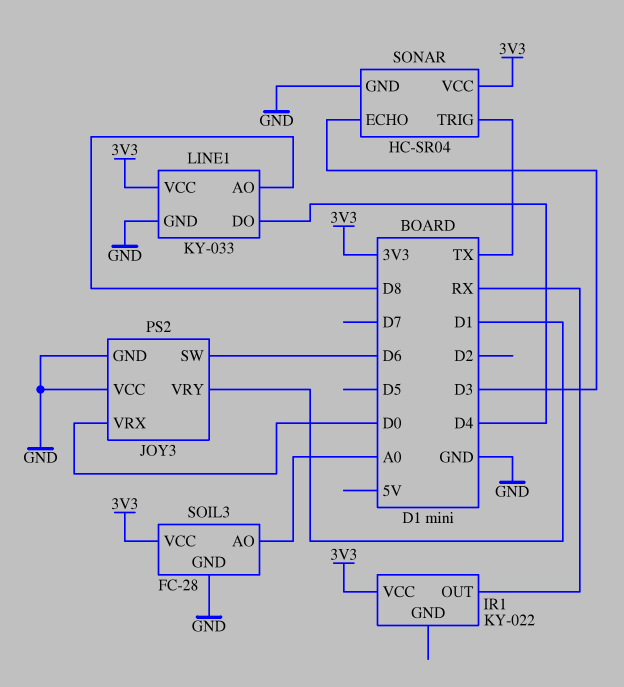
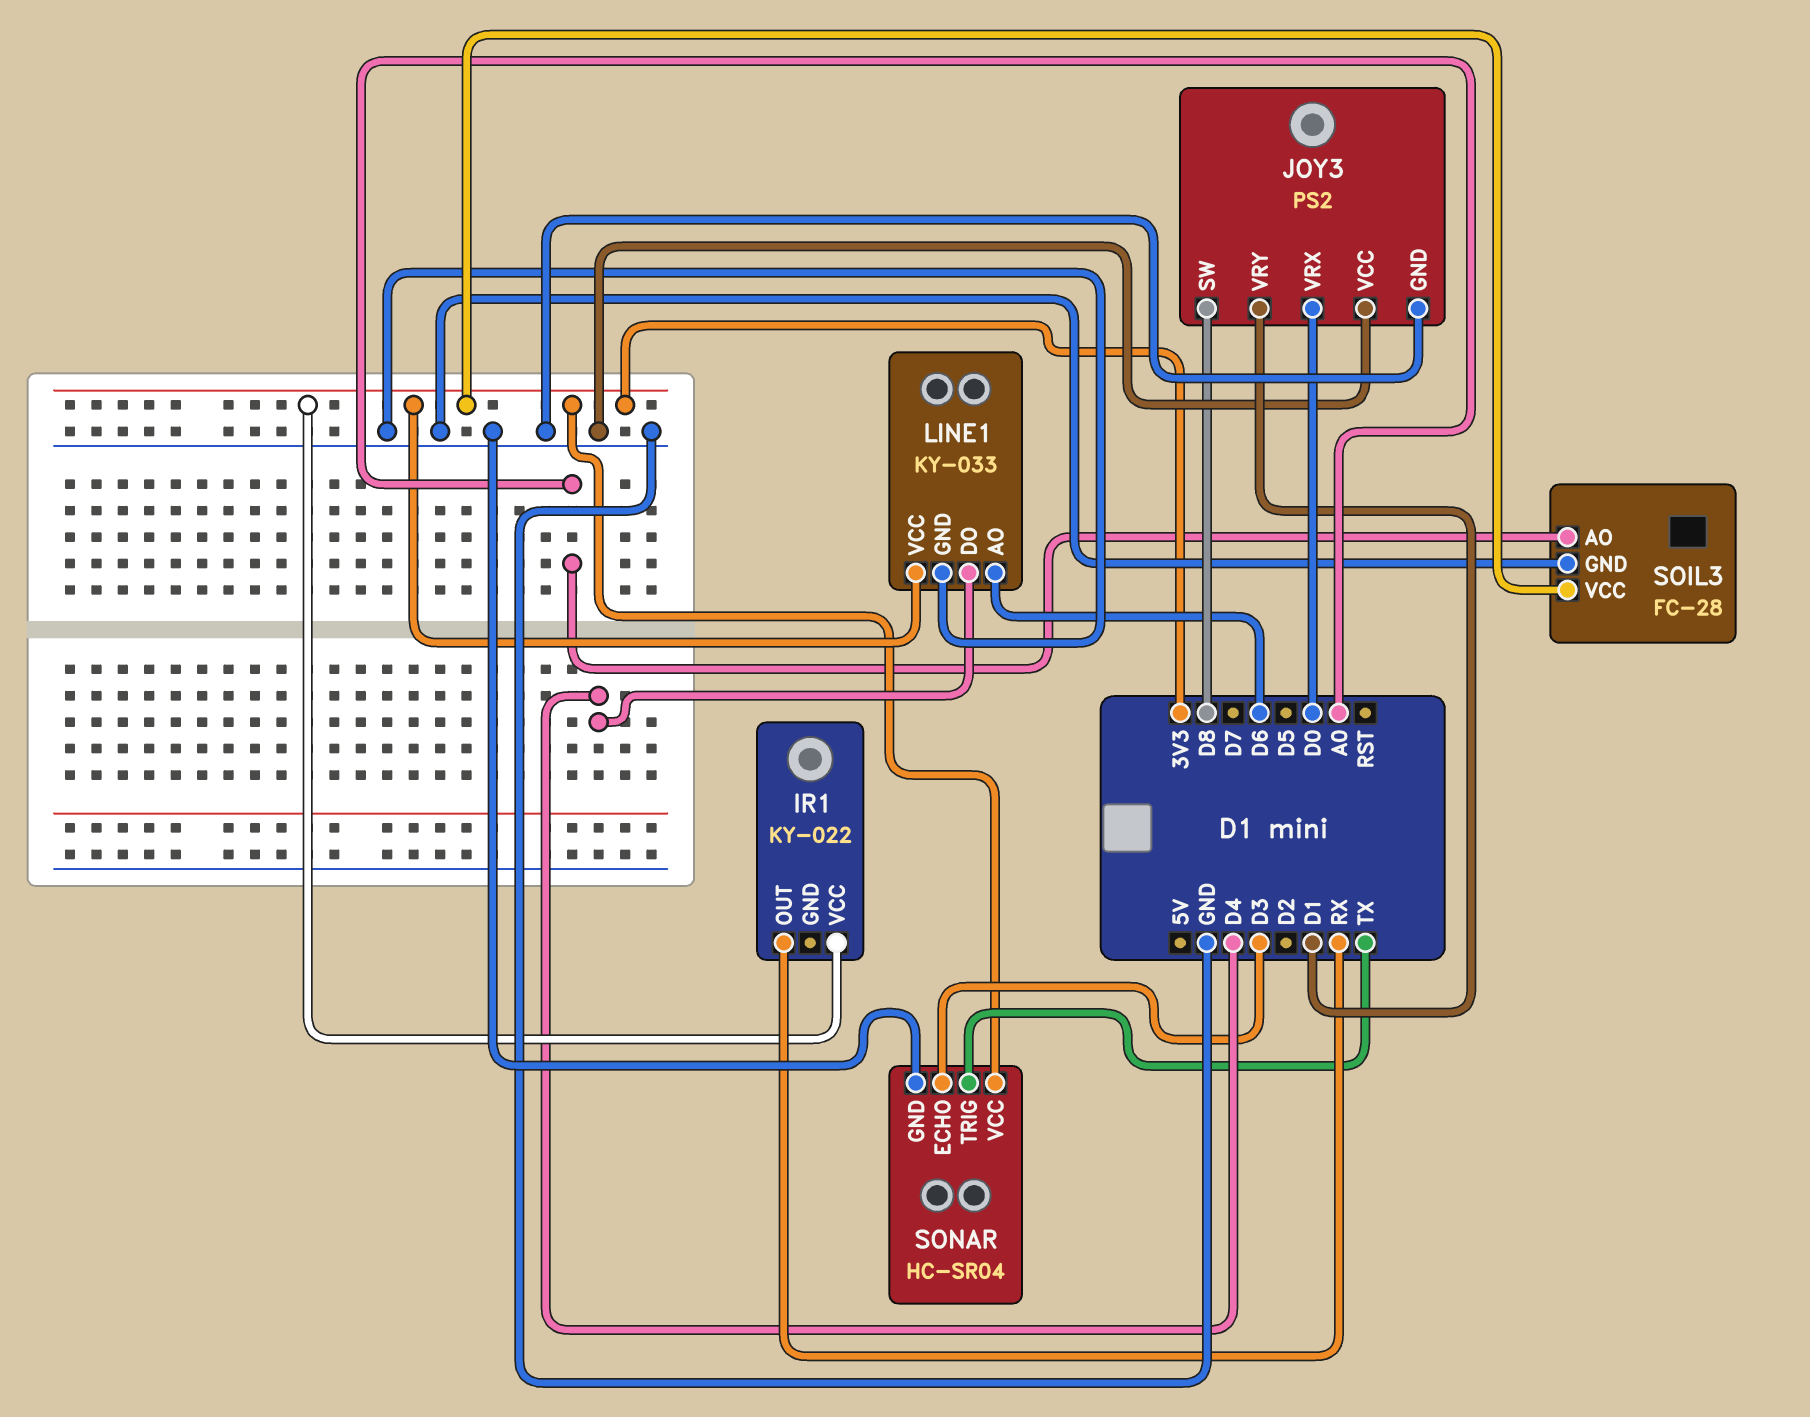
JOY3 pin SW: D6 -> D8
LINE1 pin AO: D8 -> D6

